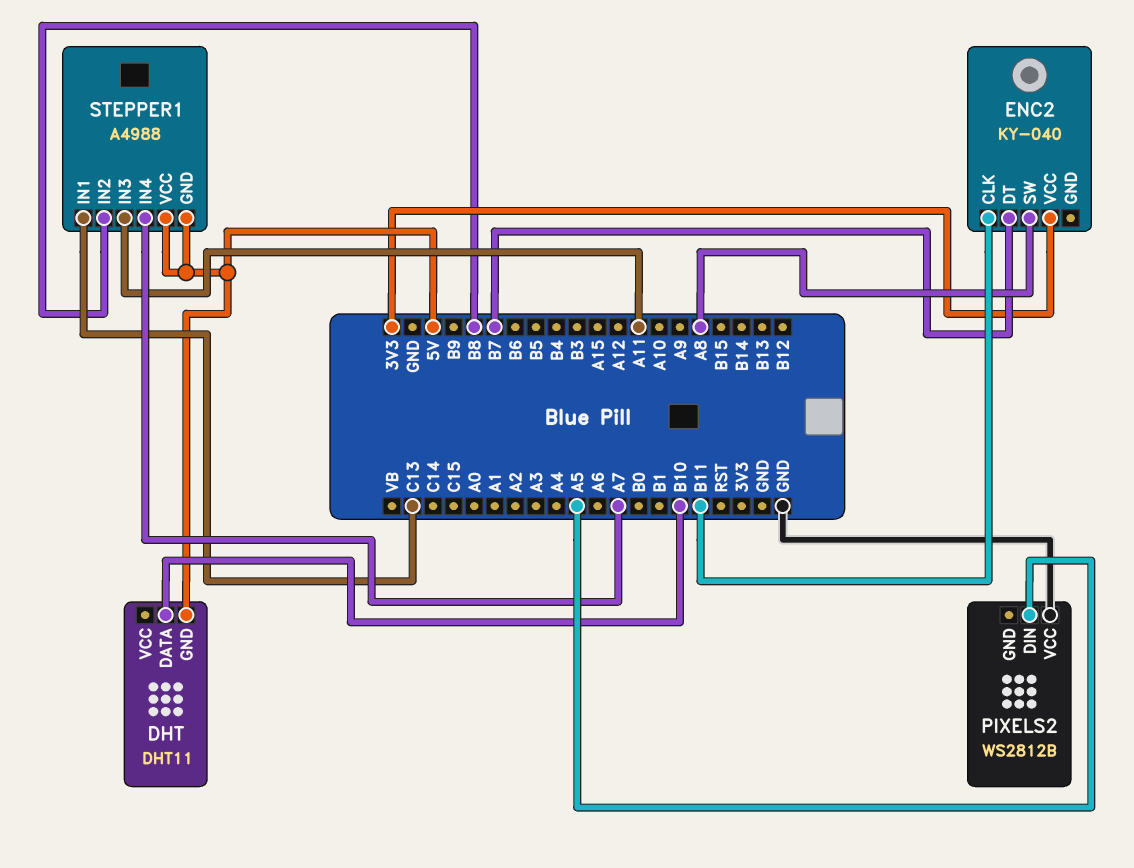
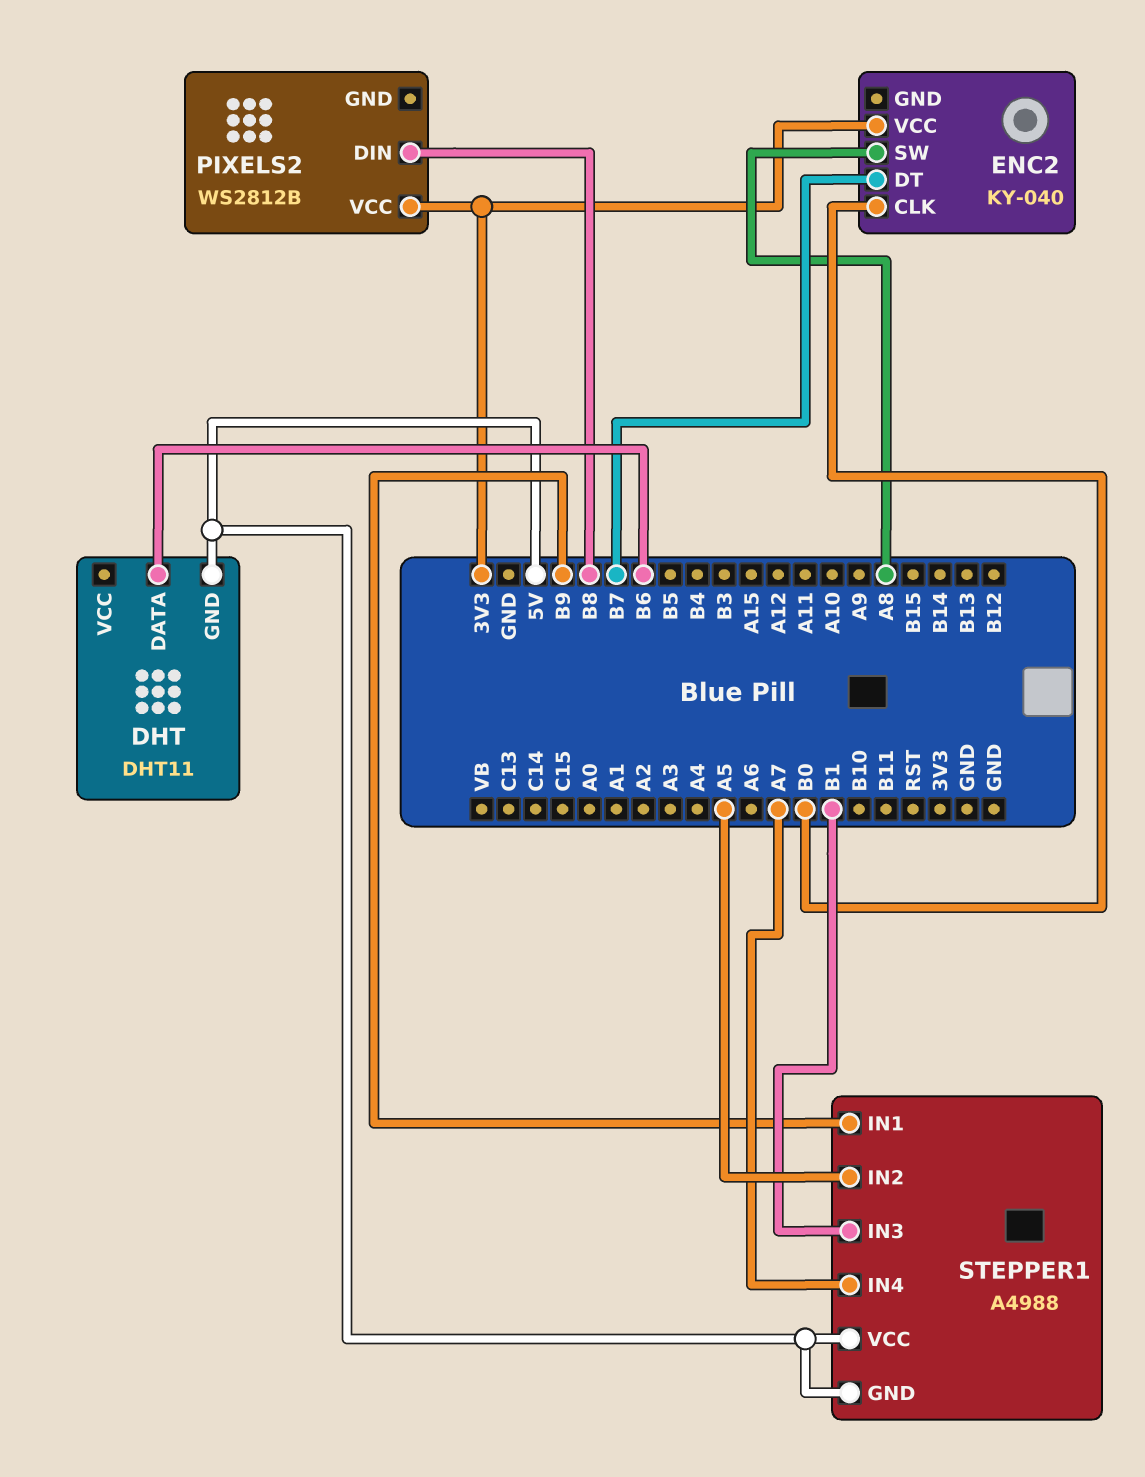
DHT pin DATA: B10 -> B6
ENC2 pin CLK: B11 -> B0
PIXELS2 pin DIN: A5 -> B8
PIXELS2 pin VCC: GND -> 3V3
STEPPER1 pin IN1: C13 -> B9
STEPPER1 pin IN2: B8 -> A5
STEPPER1 pin IN3: A11 -> B1

